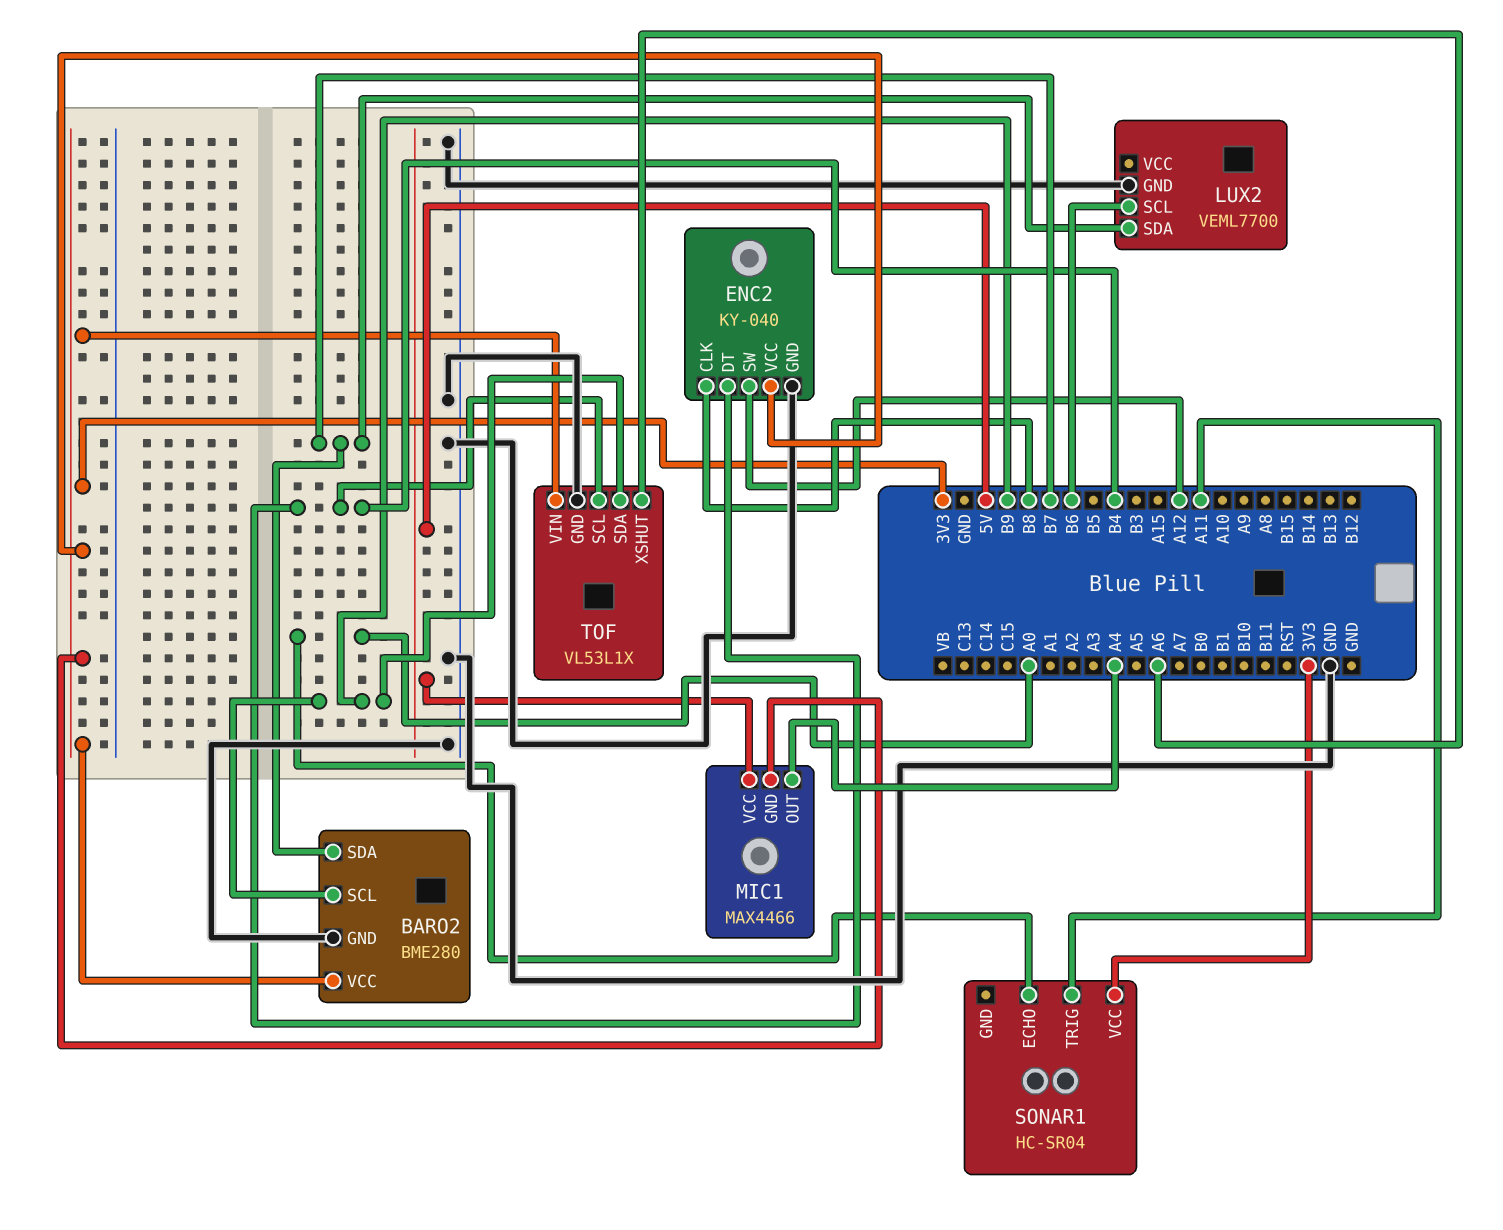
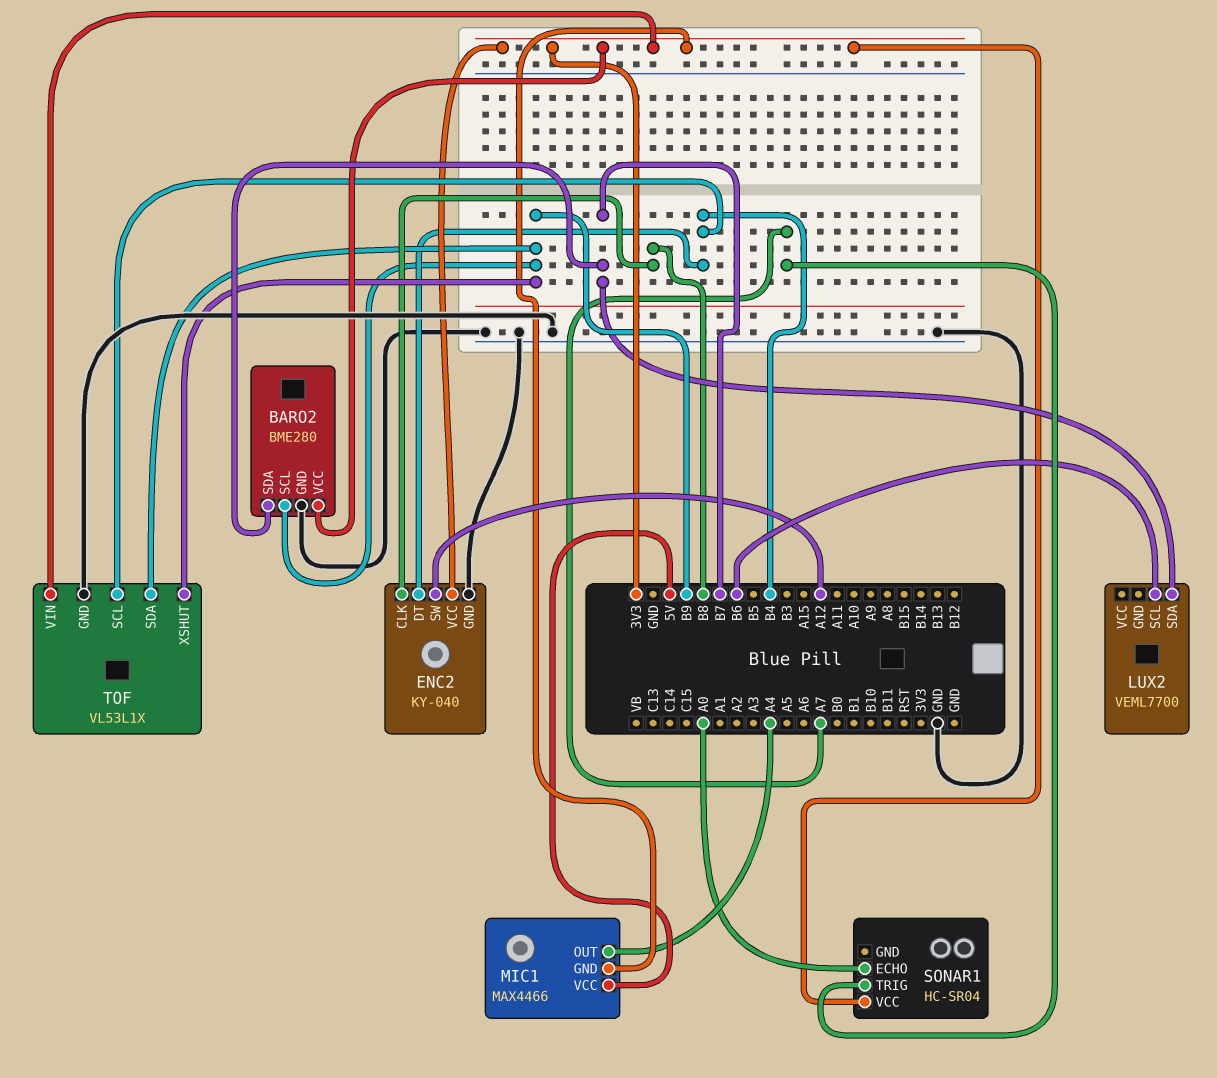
LUX2 pin GND: GND -> none
SONAR1 pin TRIG: A11 -> A7
TOF pin XSHUT: A6 -> B9

